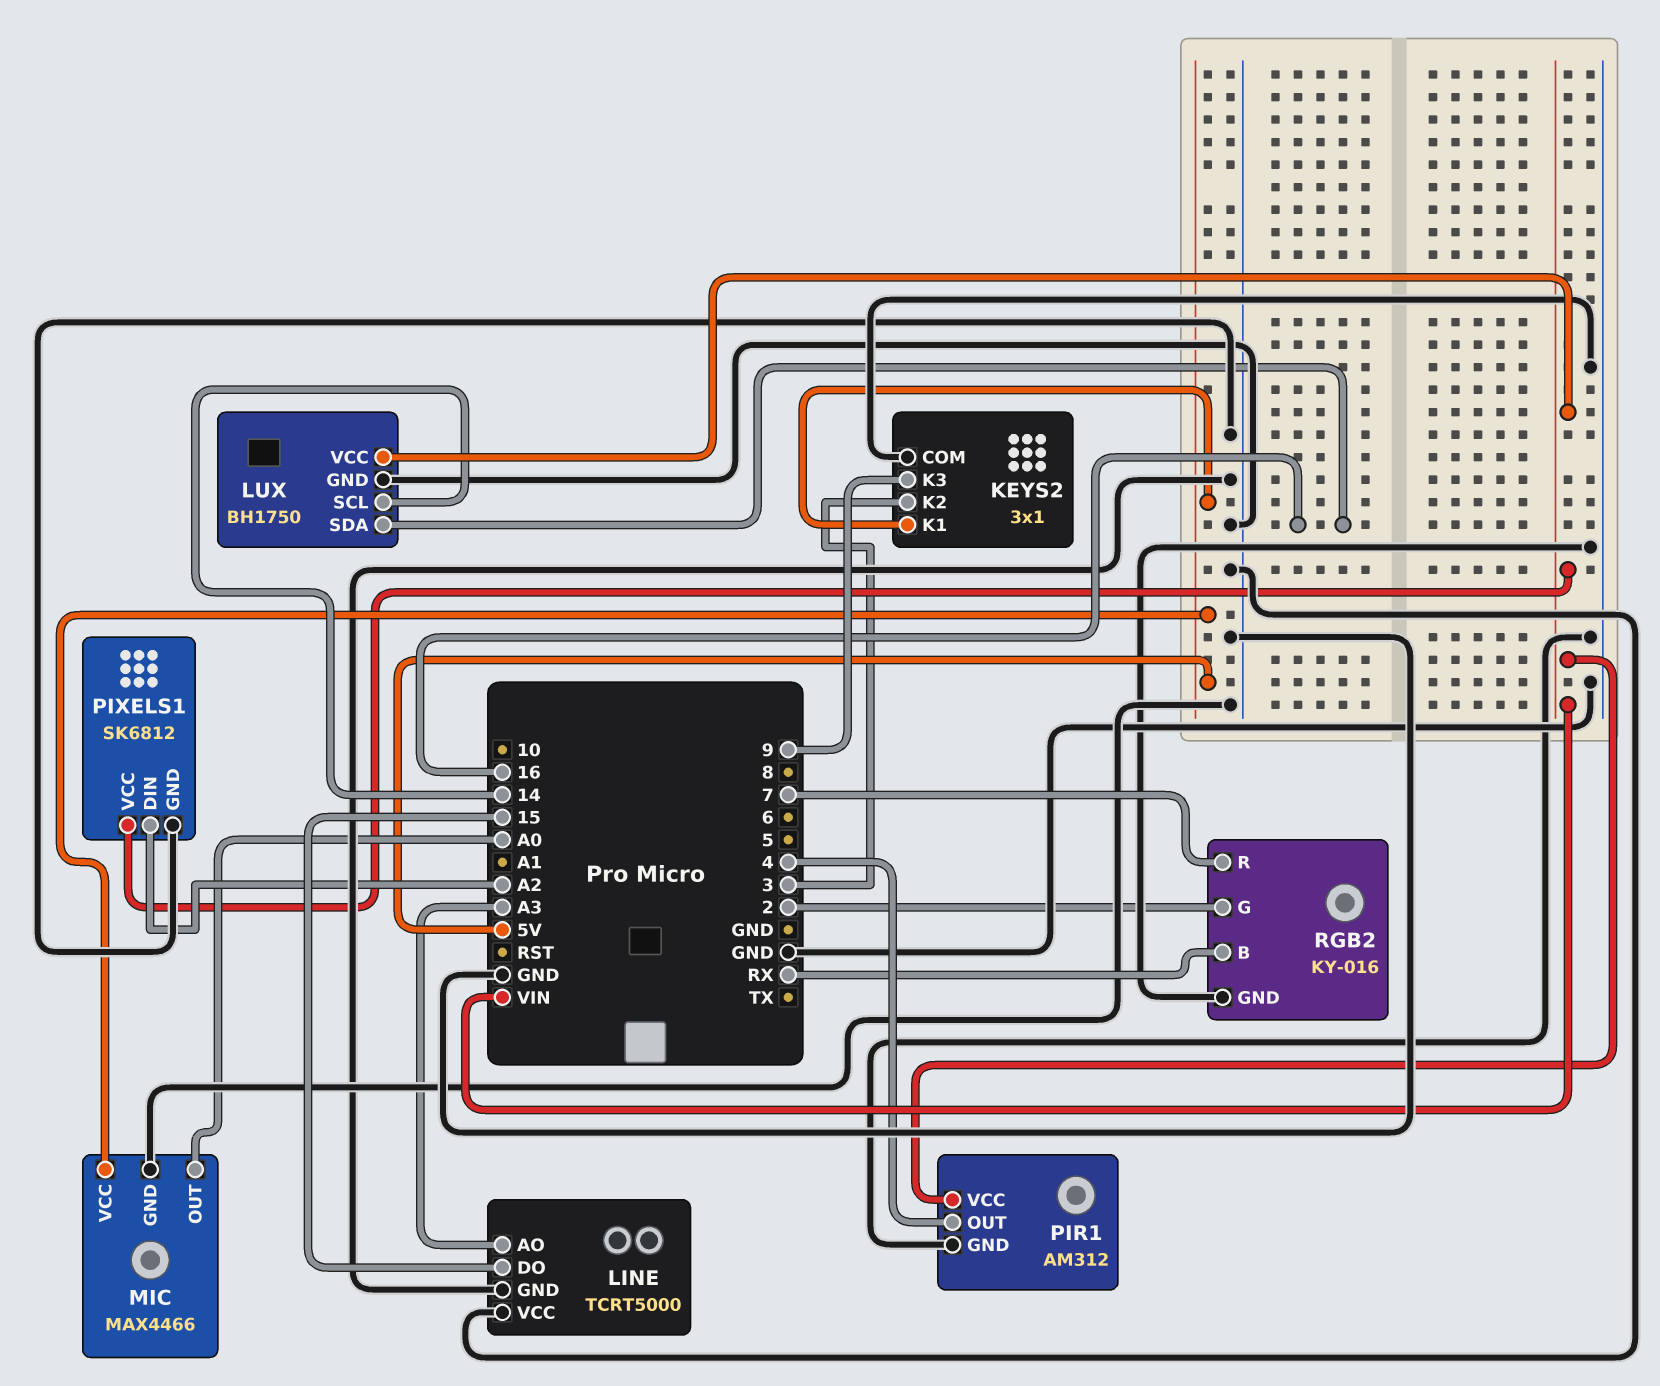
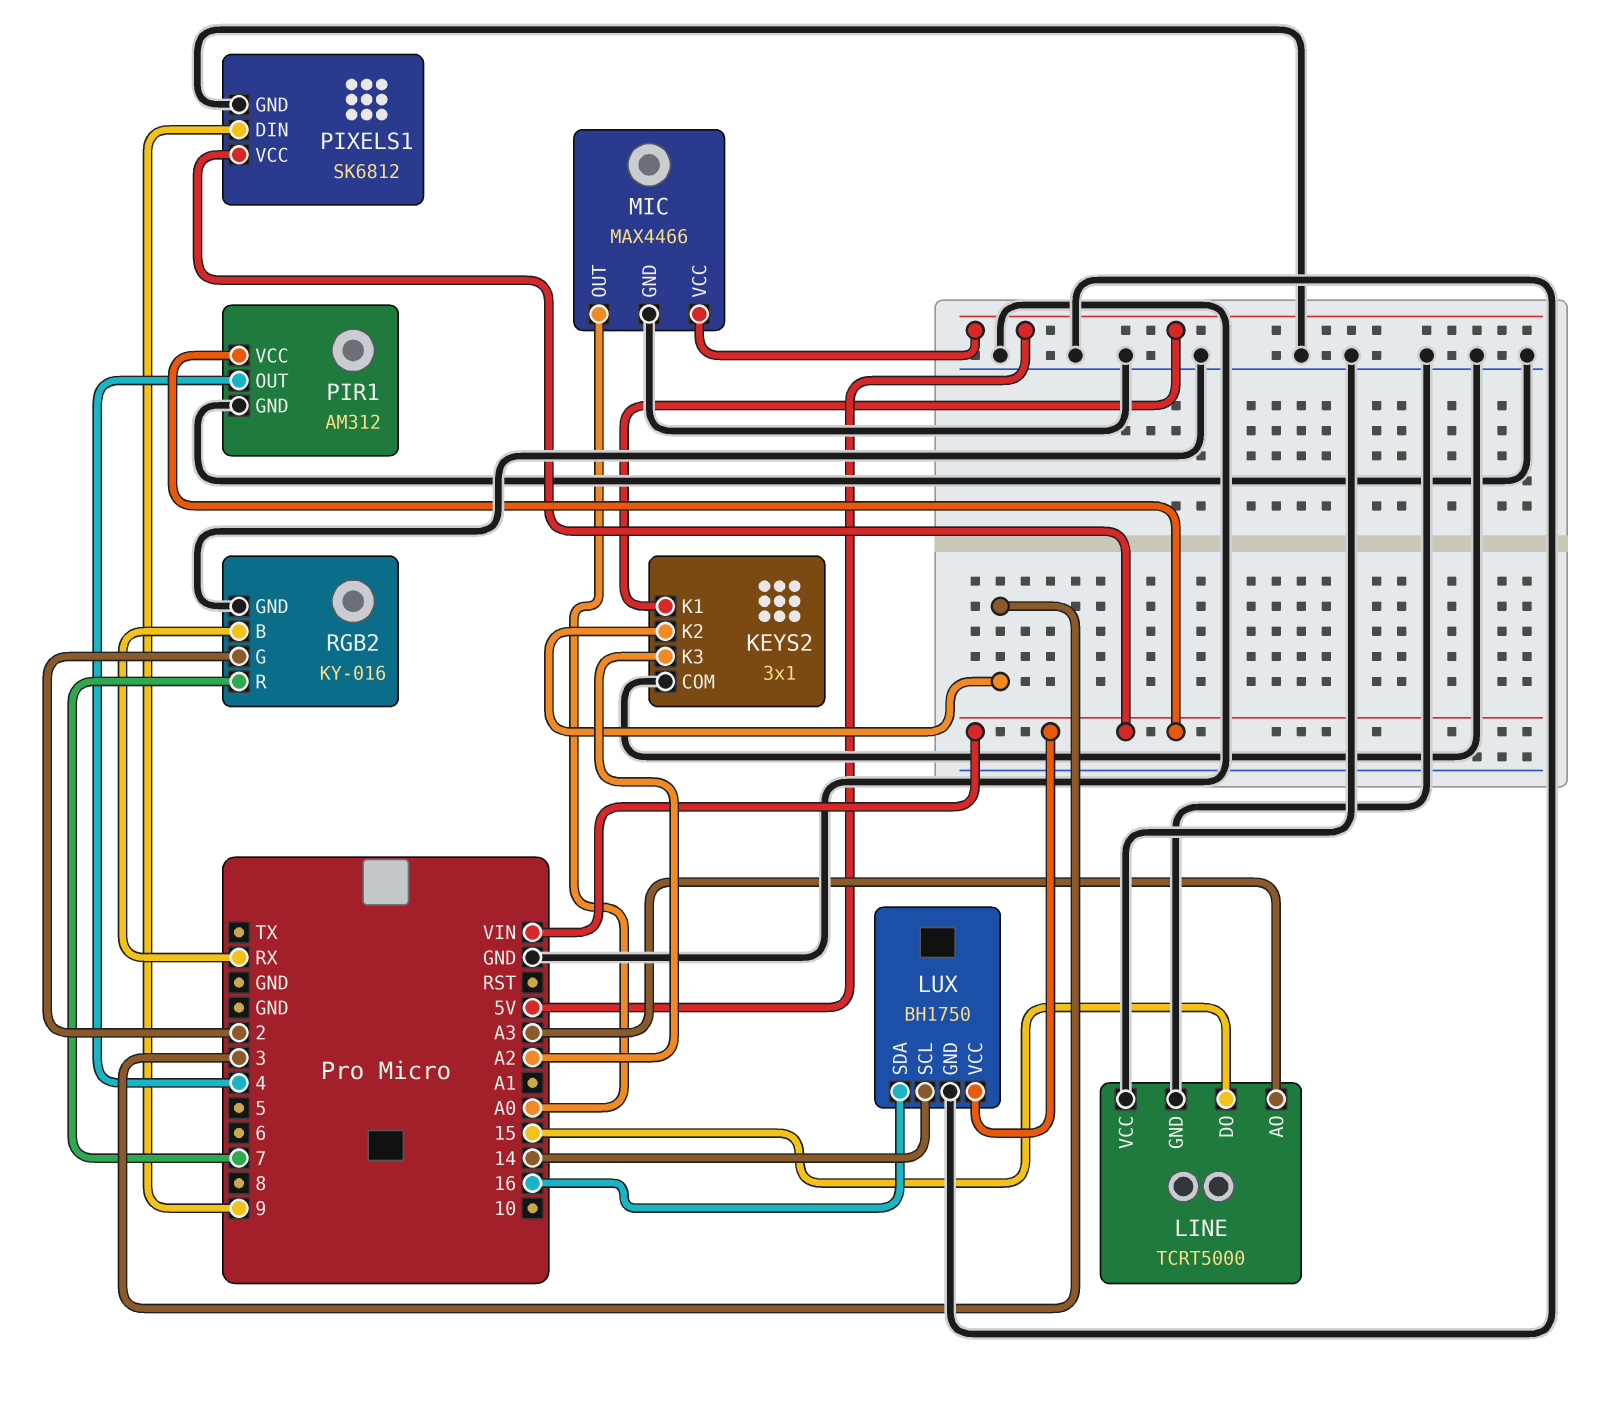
KEYS2 pin K3: 9 -> A2
PIXELS1 pin DIN: A2 -> 9

